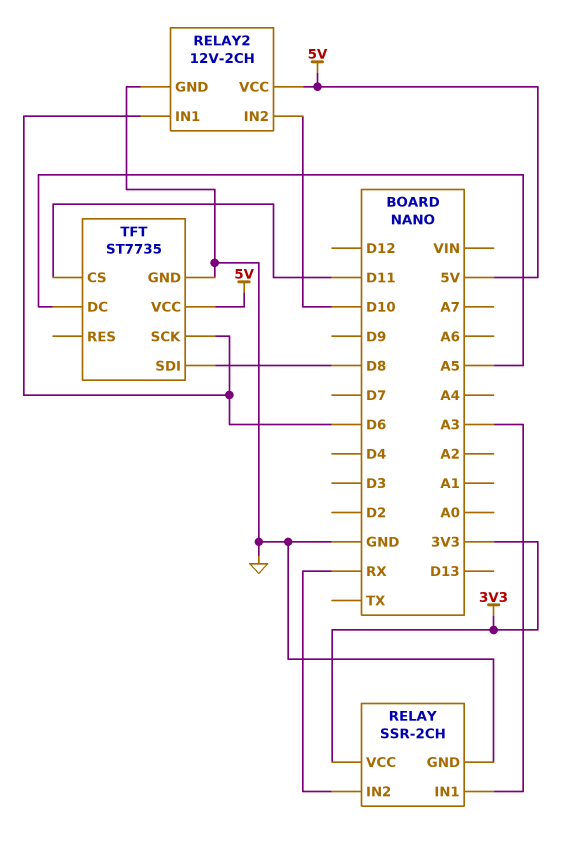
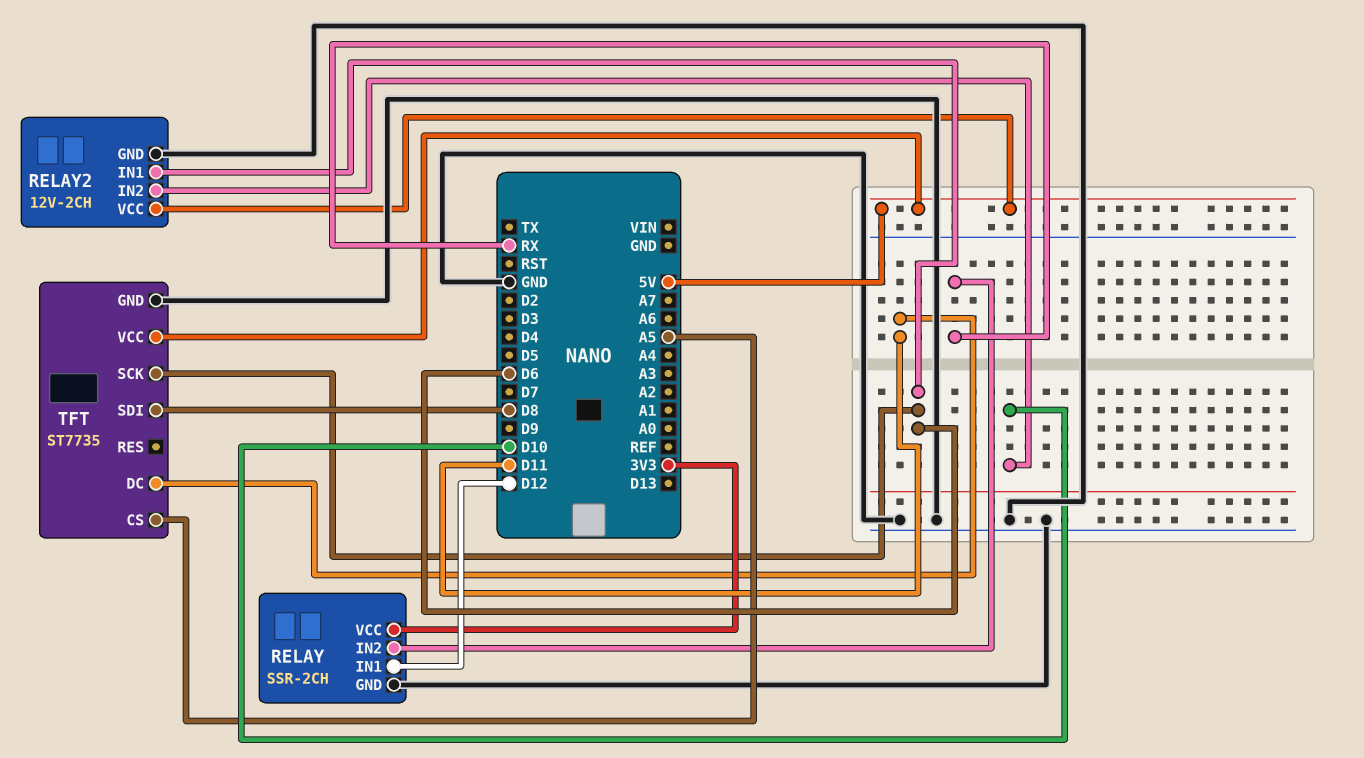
RELAY pin IN1: A3 -> D12
TFT pin CS: D11 -> A5
TFT pin DC: A5 -> D11

